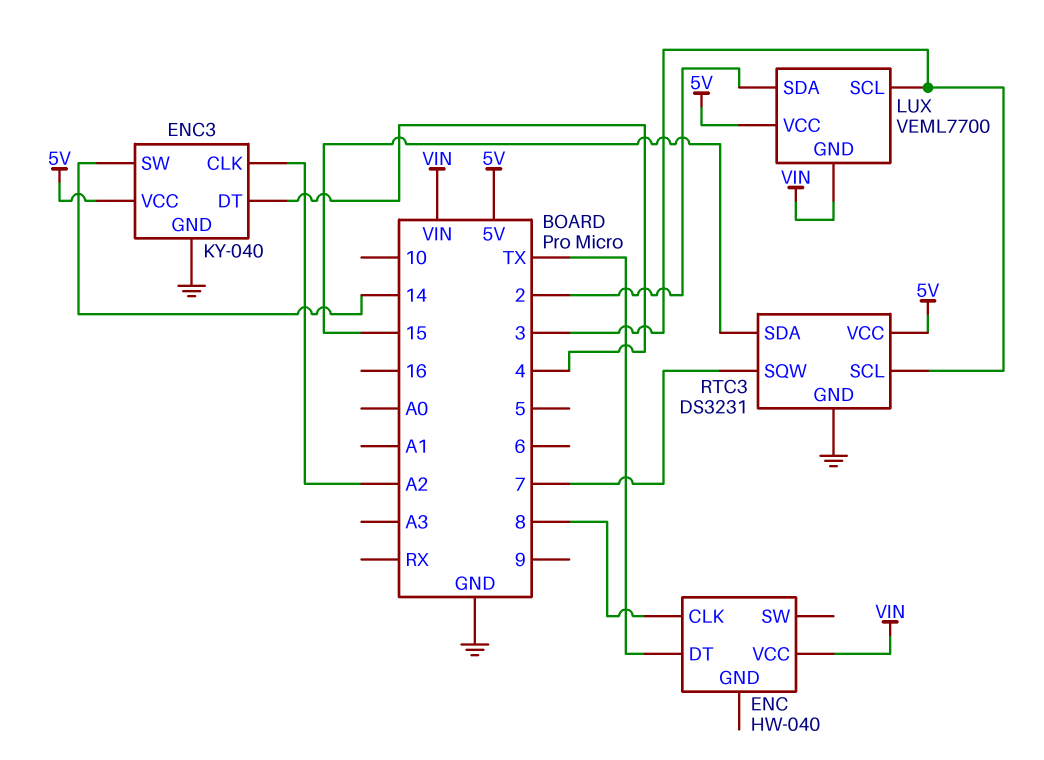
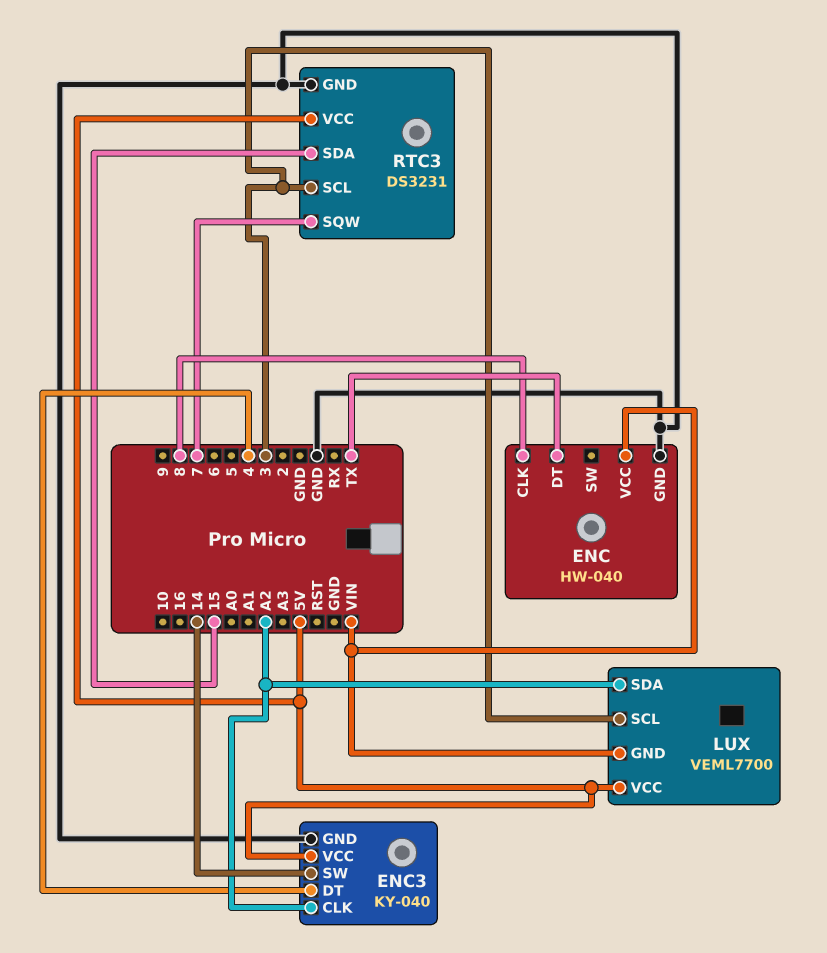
ENC pin GND: none -> GND
LUX pin SDA: 2 -> A2

